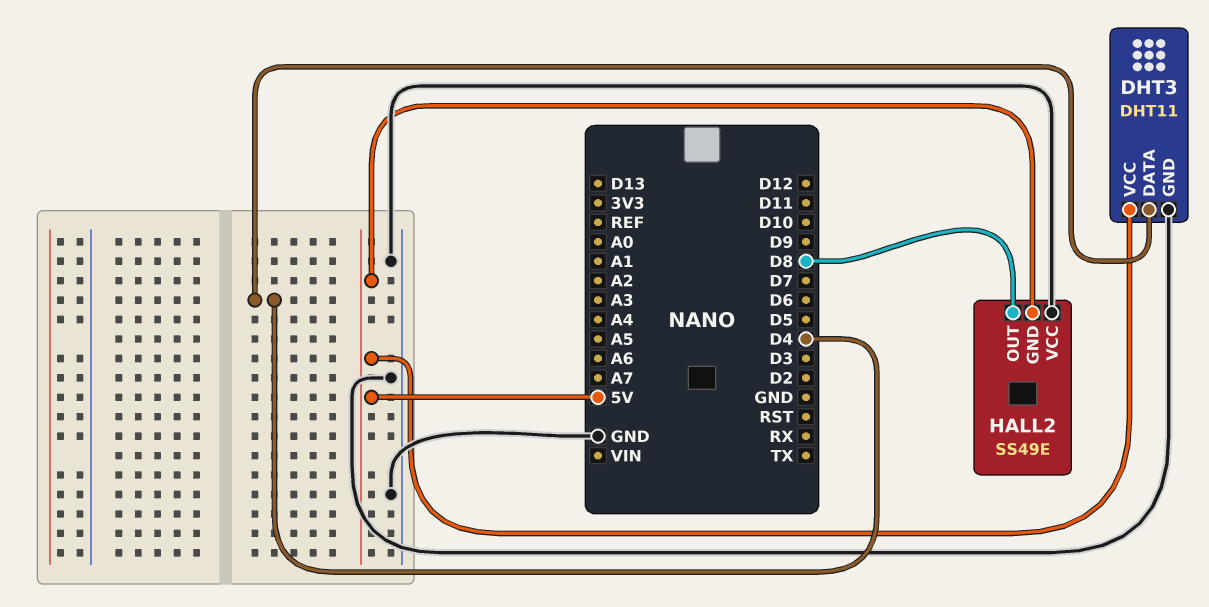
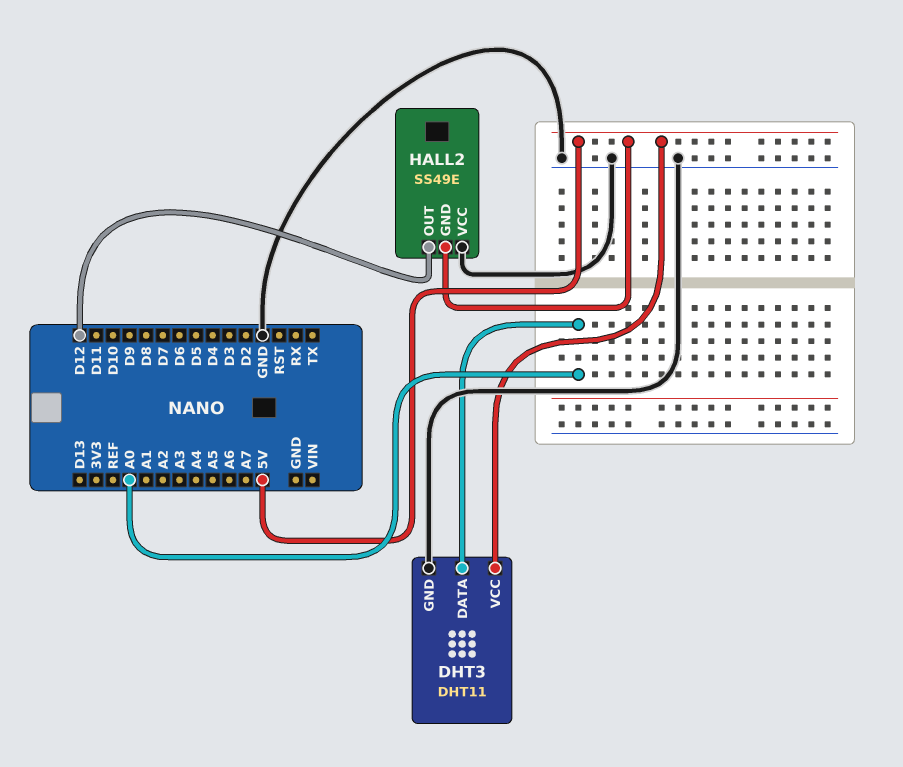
DHT3 pin DATA: D4 -> A0
HALL2 pin OUT: D8 -> D12

